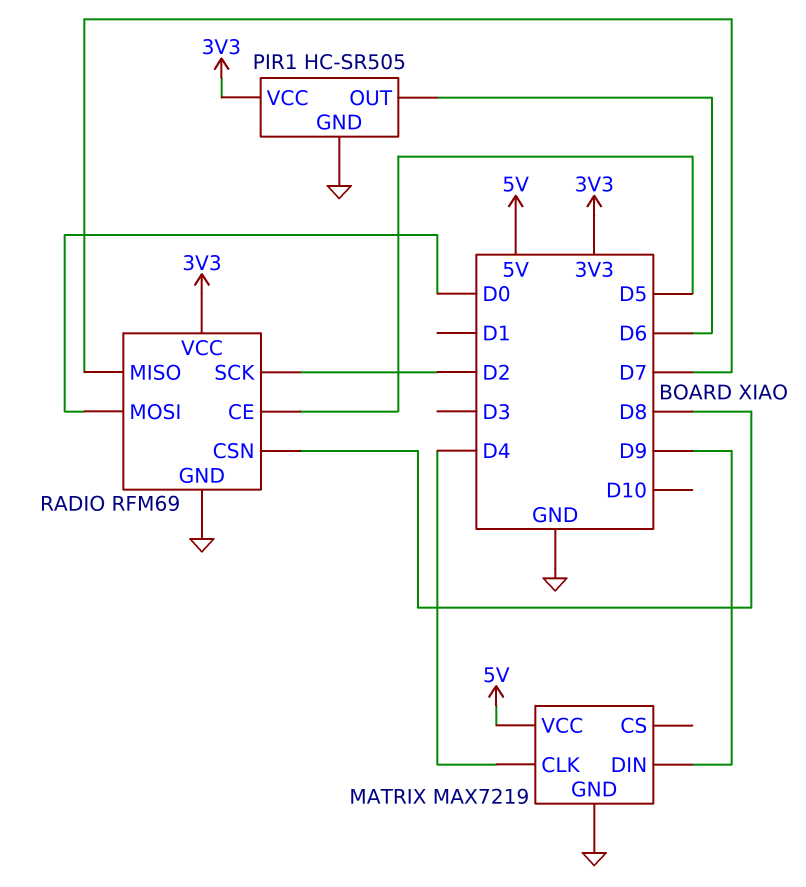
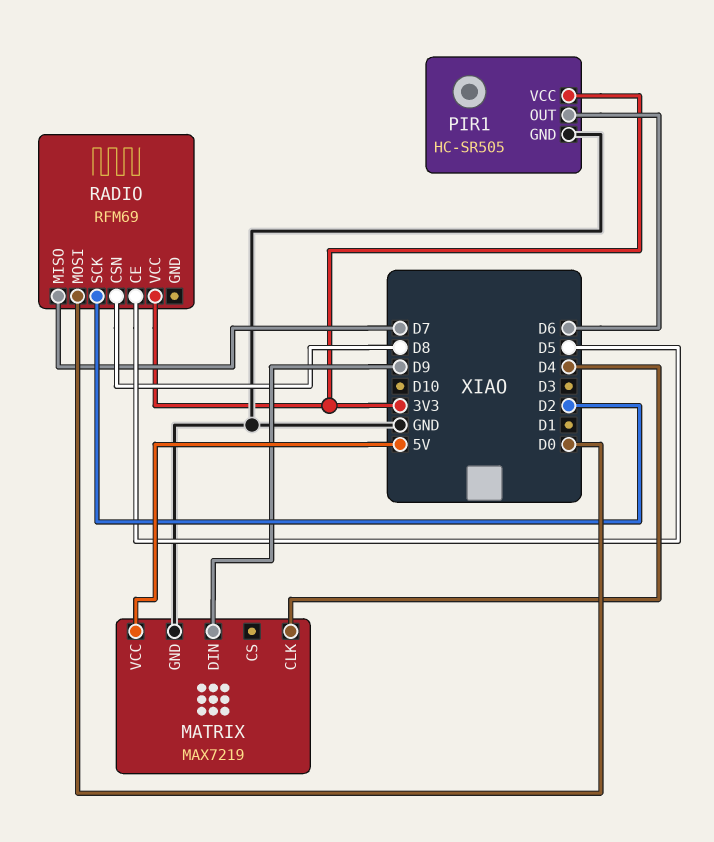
RADIO pin GND: GND -> none

